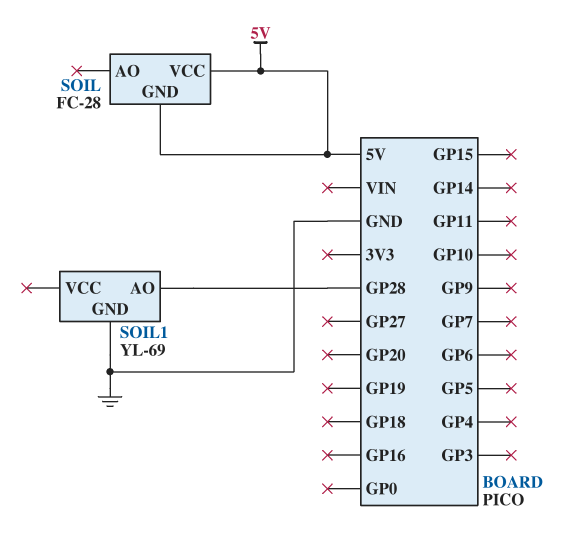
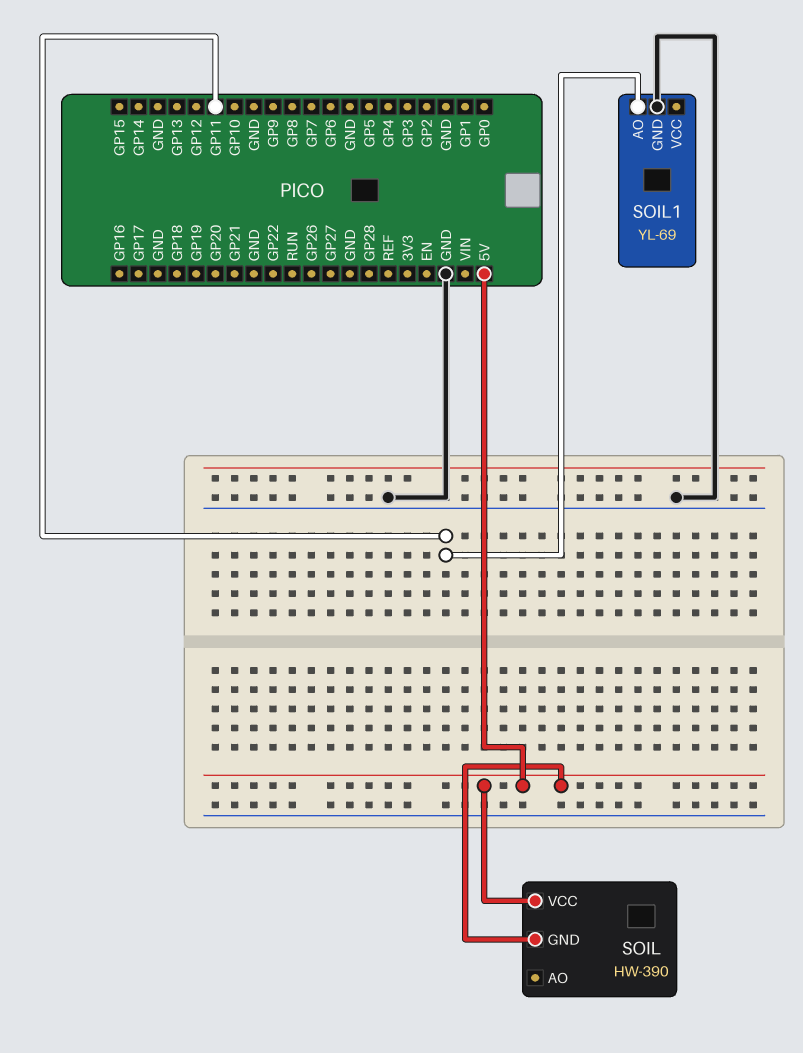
SOIL: FC-28 -> HW-390
SOIL1 pin AO: GP28 -> GP11

